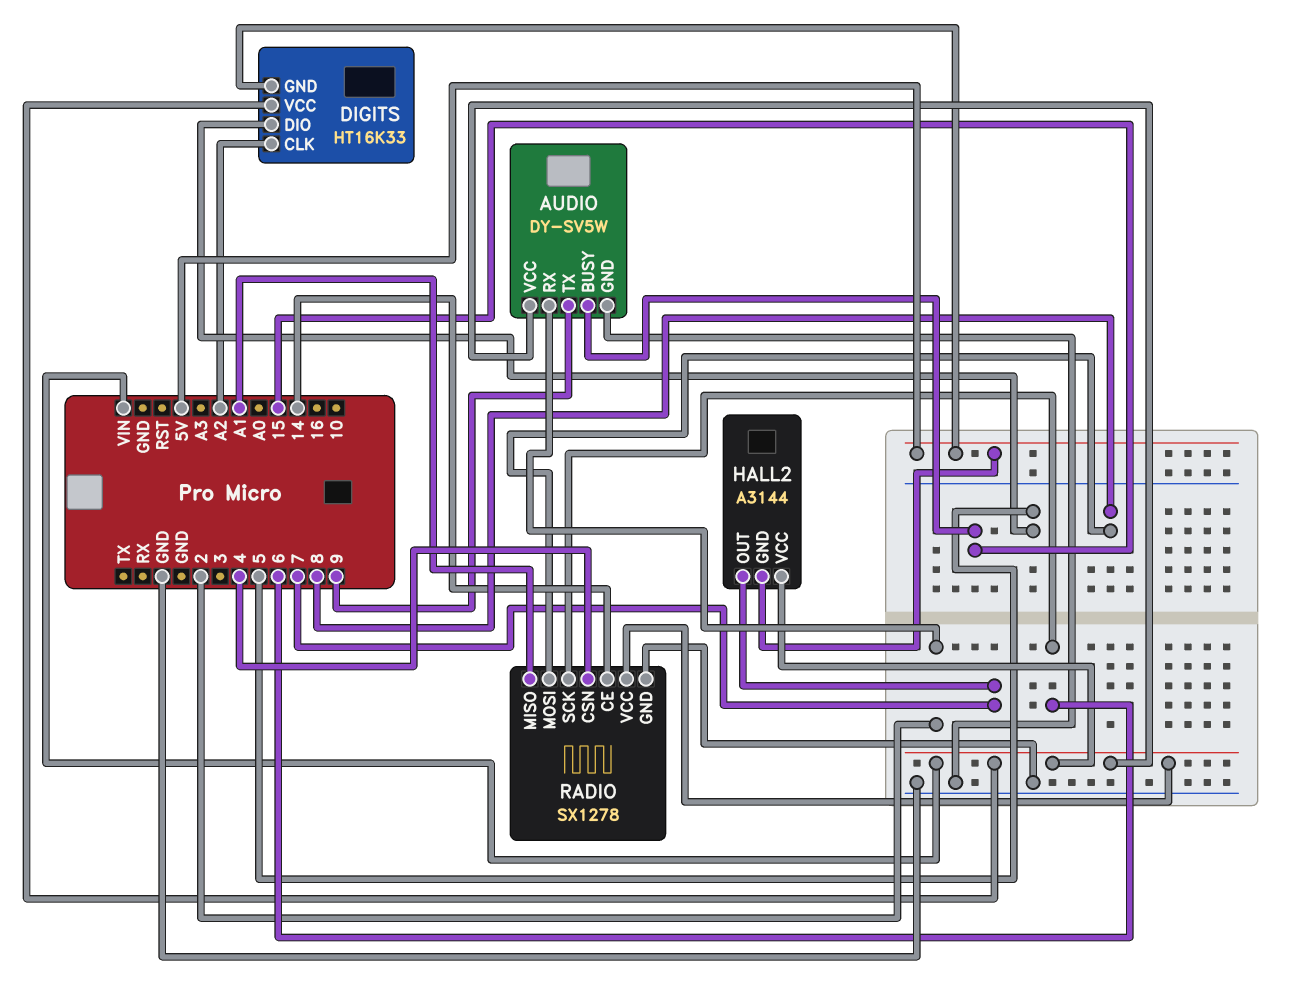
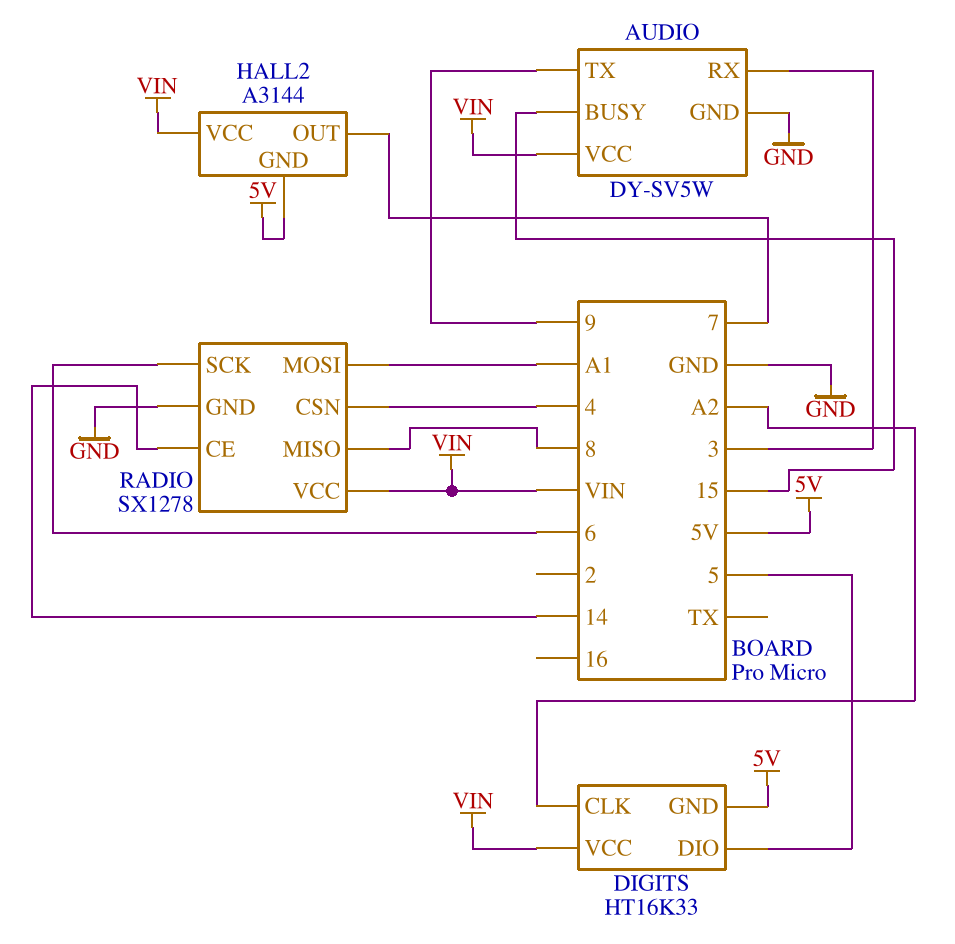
AUDIO pin RX: 2 -> 3
RADIO pin MISO: A1 -> 8
RADIO pin MOSI: 8 -> A1

